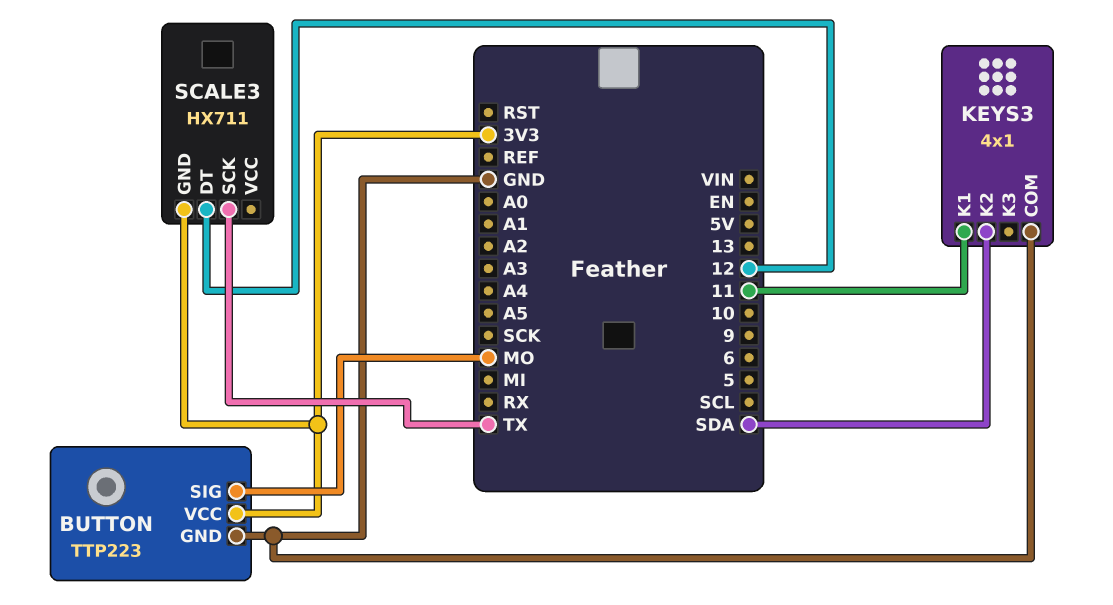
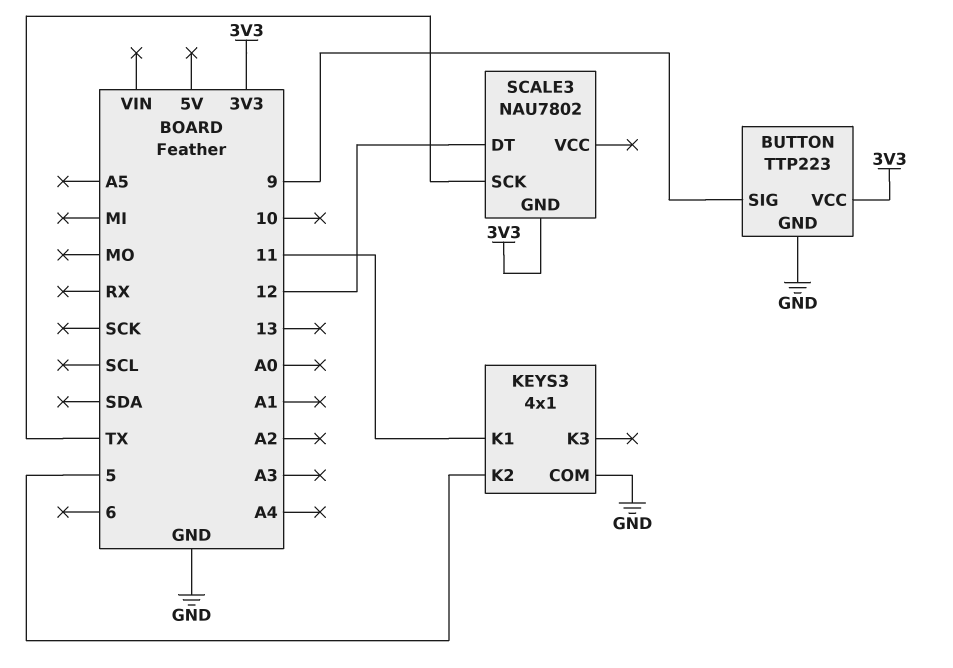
BUTTON pin SIG: MO -> 9
KEYS3 pin K2: SDA -> 5
SCALE3: HX711 -> NAU7802

